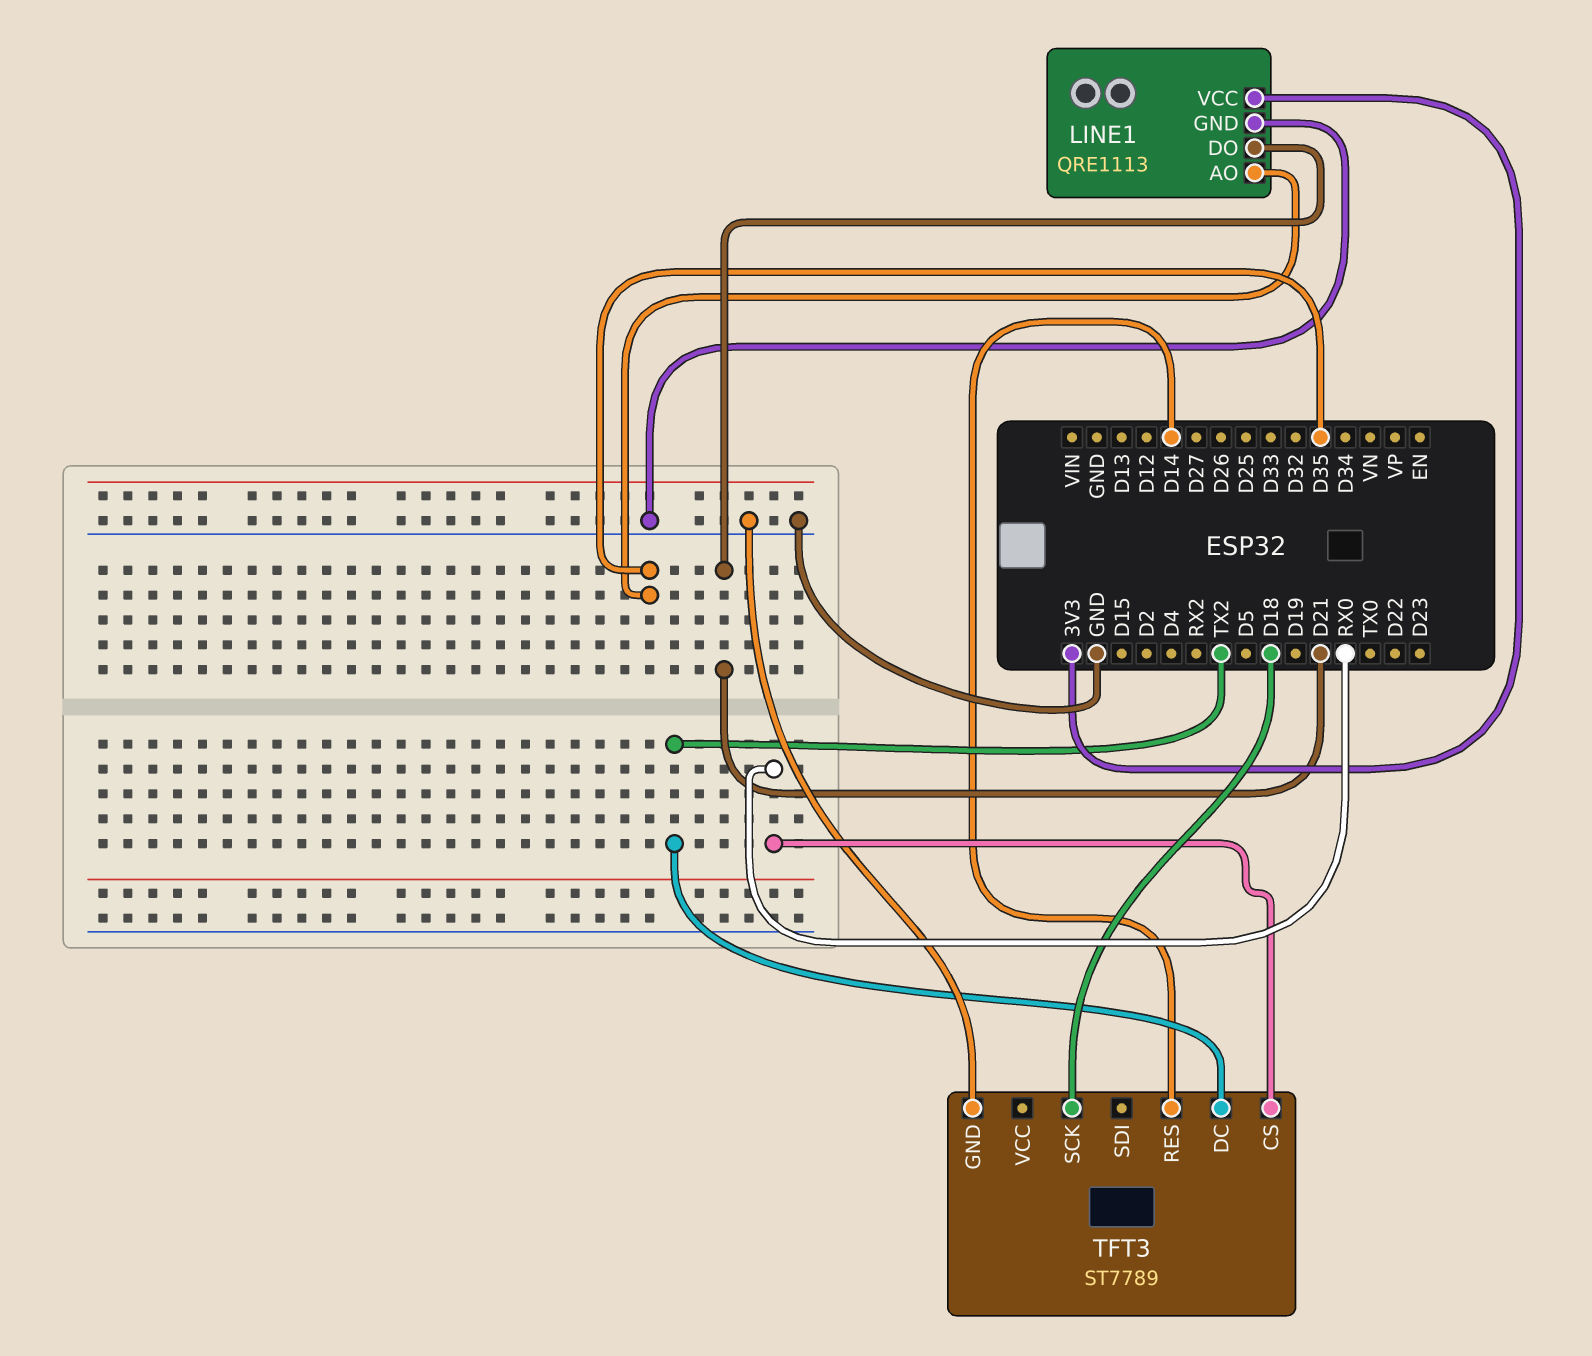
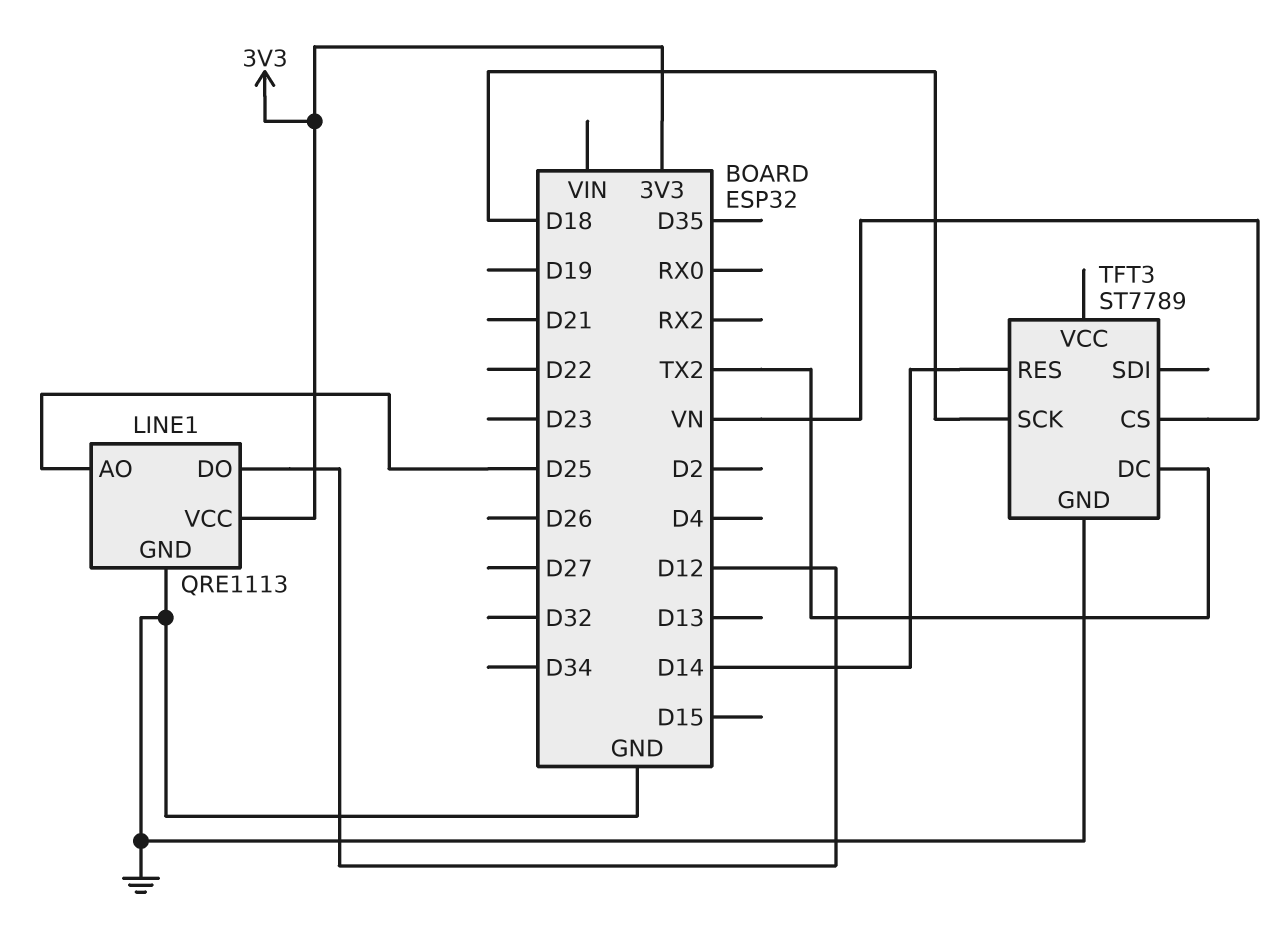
LINE1 pin AO: D35 -> D25
LINE1 pin DO: D21 -> D12
TFT3 pin CS: RX0 -> VN

